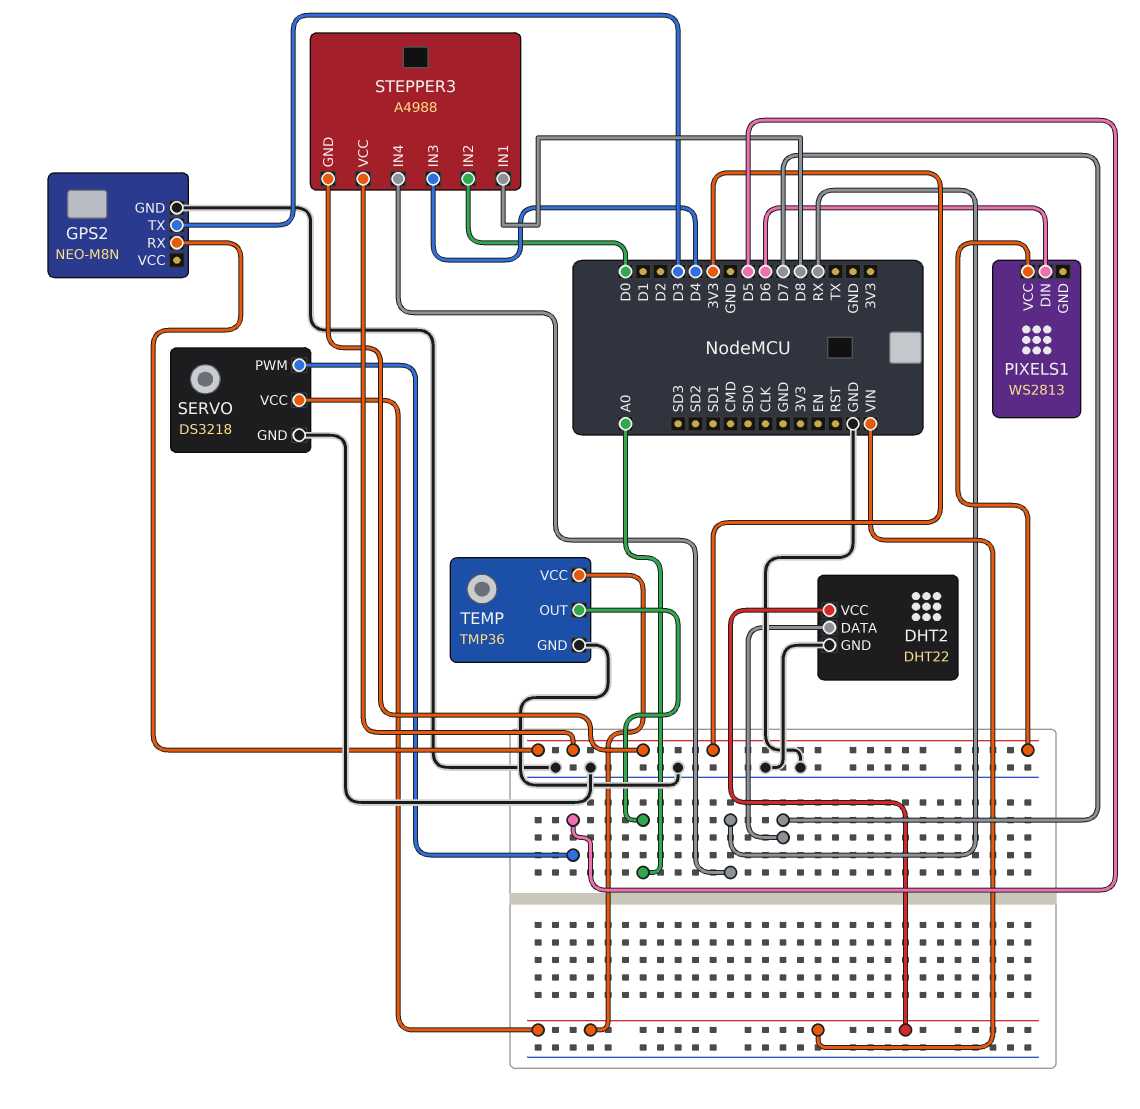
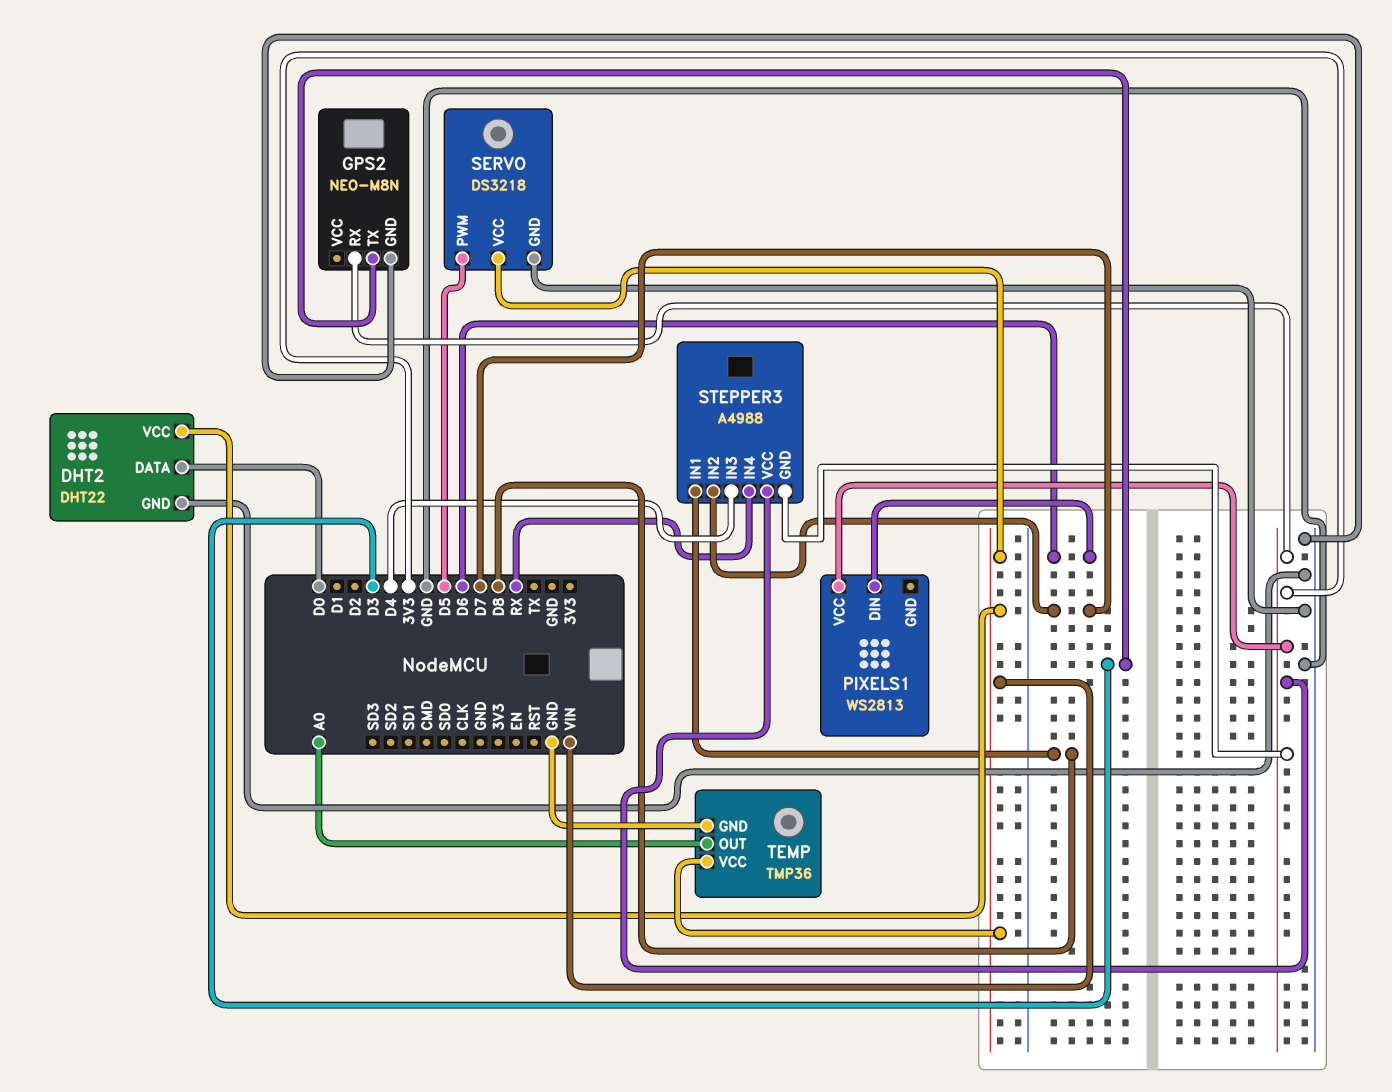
DHT2 pin DATA: D7 -> D0
STEPPER3 pin IN2: D0 -> D7

